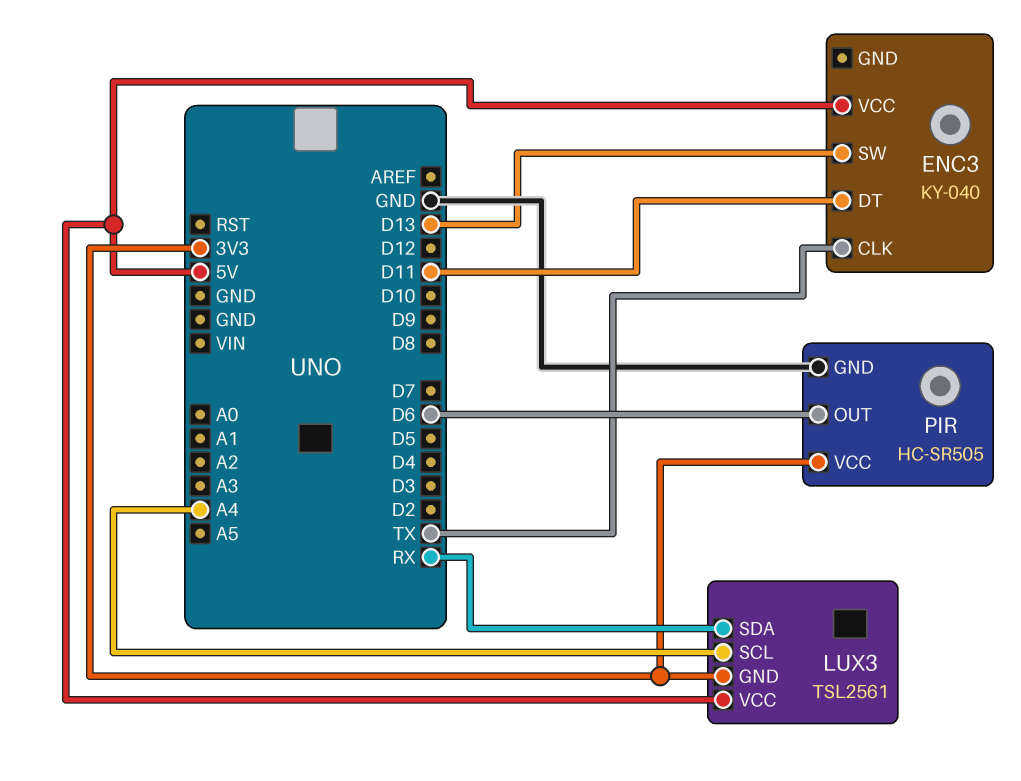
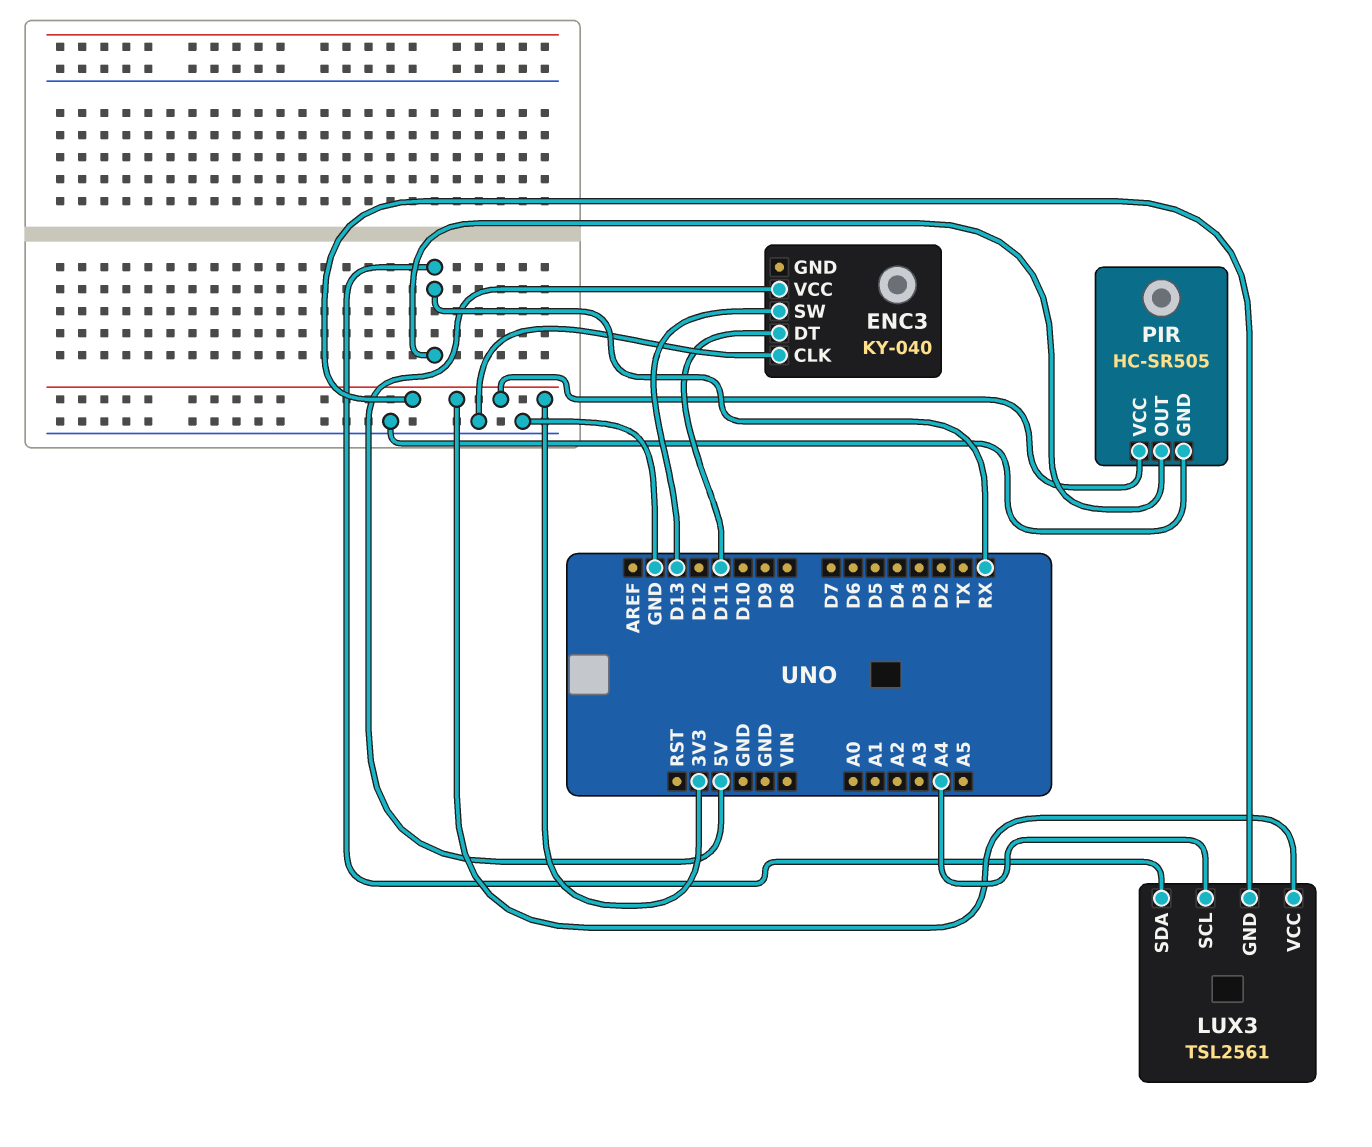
ENC3 pin CLK: TX -> GND
LUX3 pin VCC: 5V -> 3V3
PIR pin OUT: D6 -> RX

